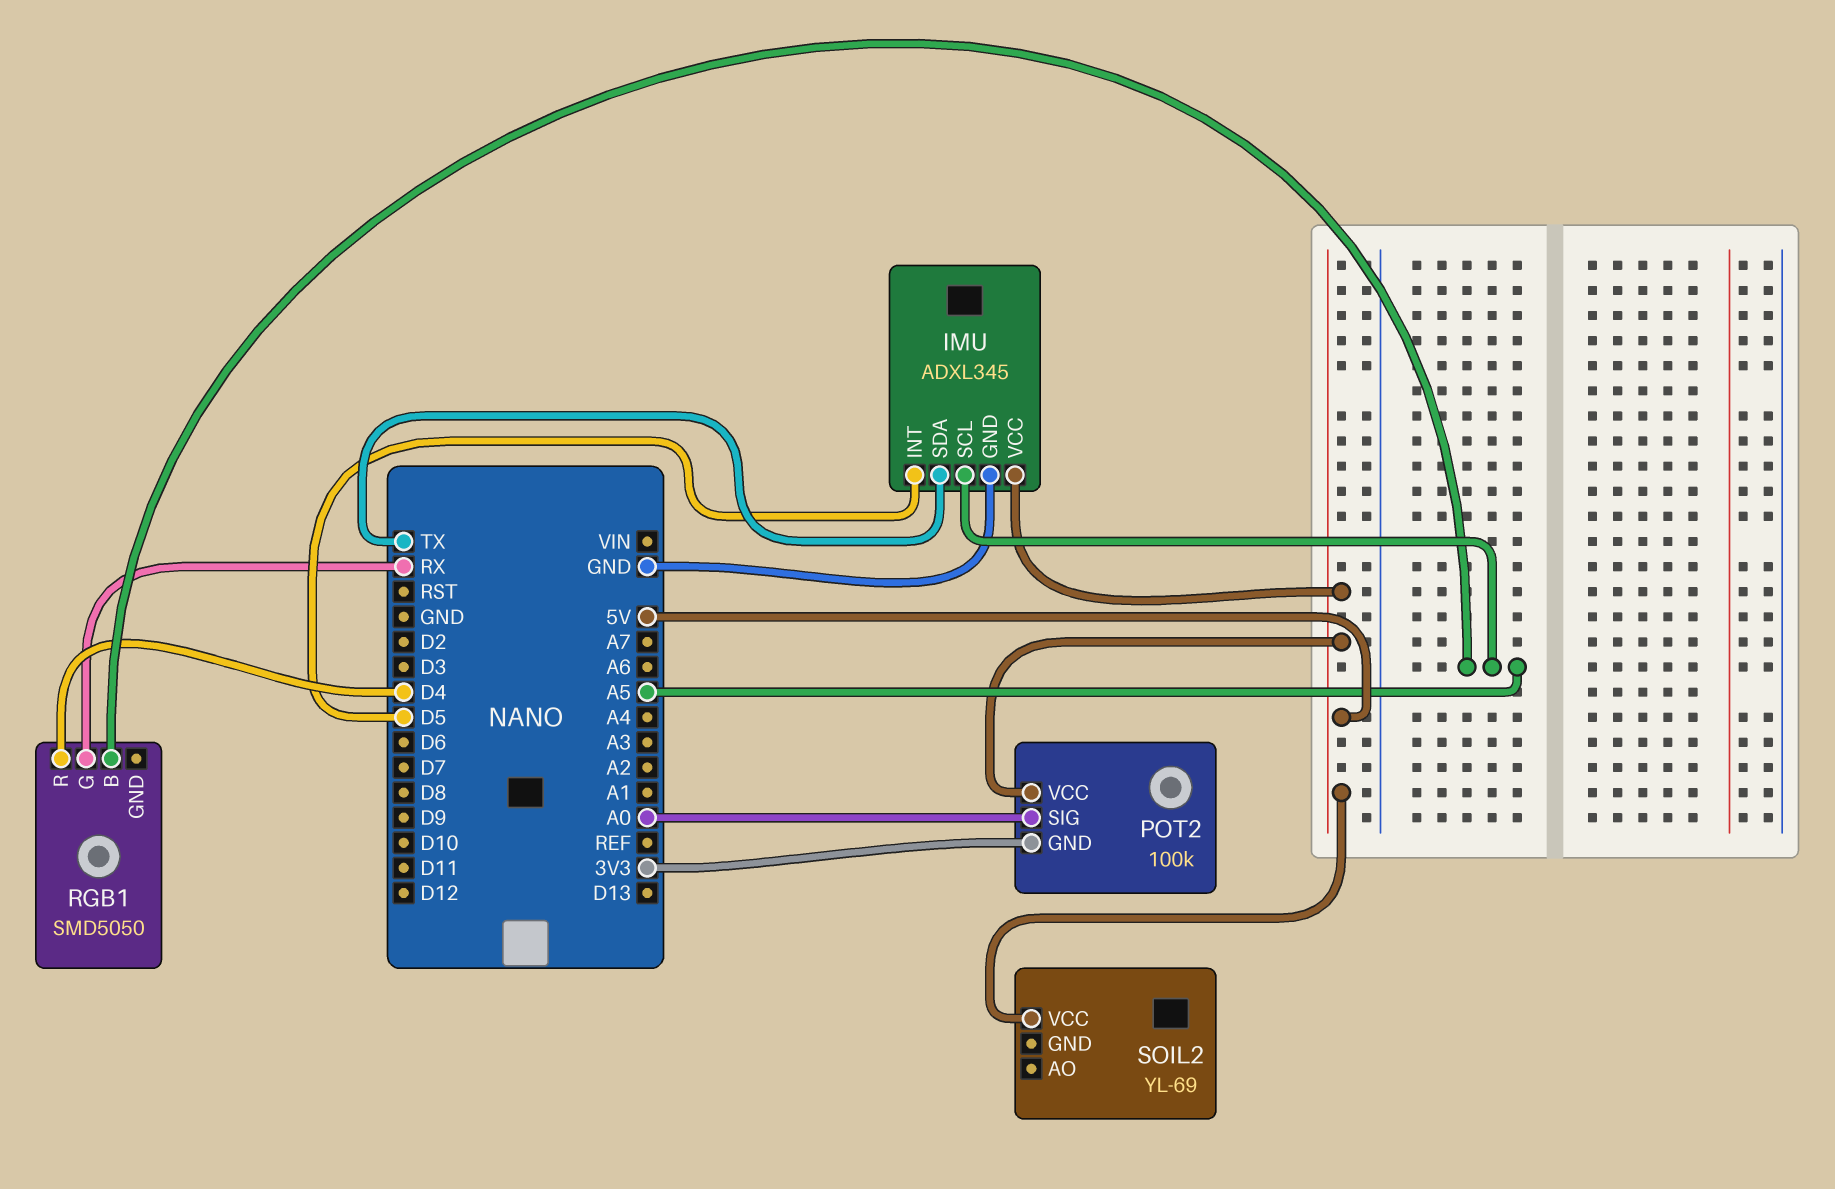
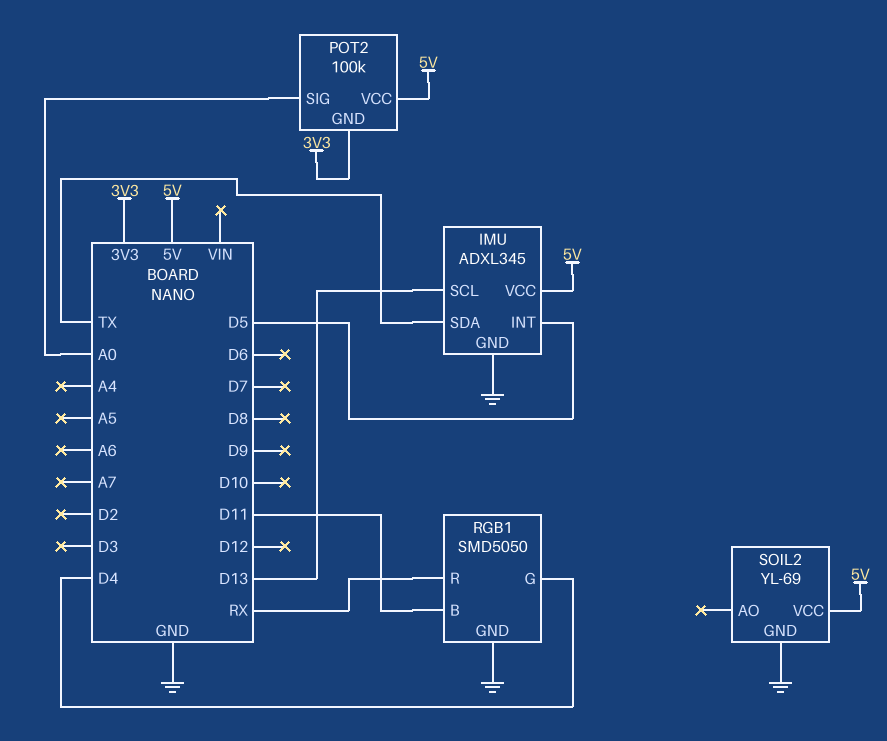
IMU pin SCL: A5 -> D13
RGB1 pin B: A5 -> D11
RGB1 pin G: RX -> D4
RGB1 pin GND: none -> GND
RGB1 pin R: D4 -> RX
SOIL2 pin GND: none -> GND

